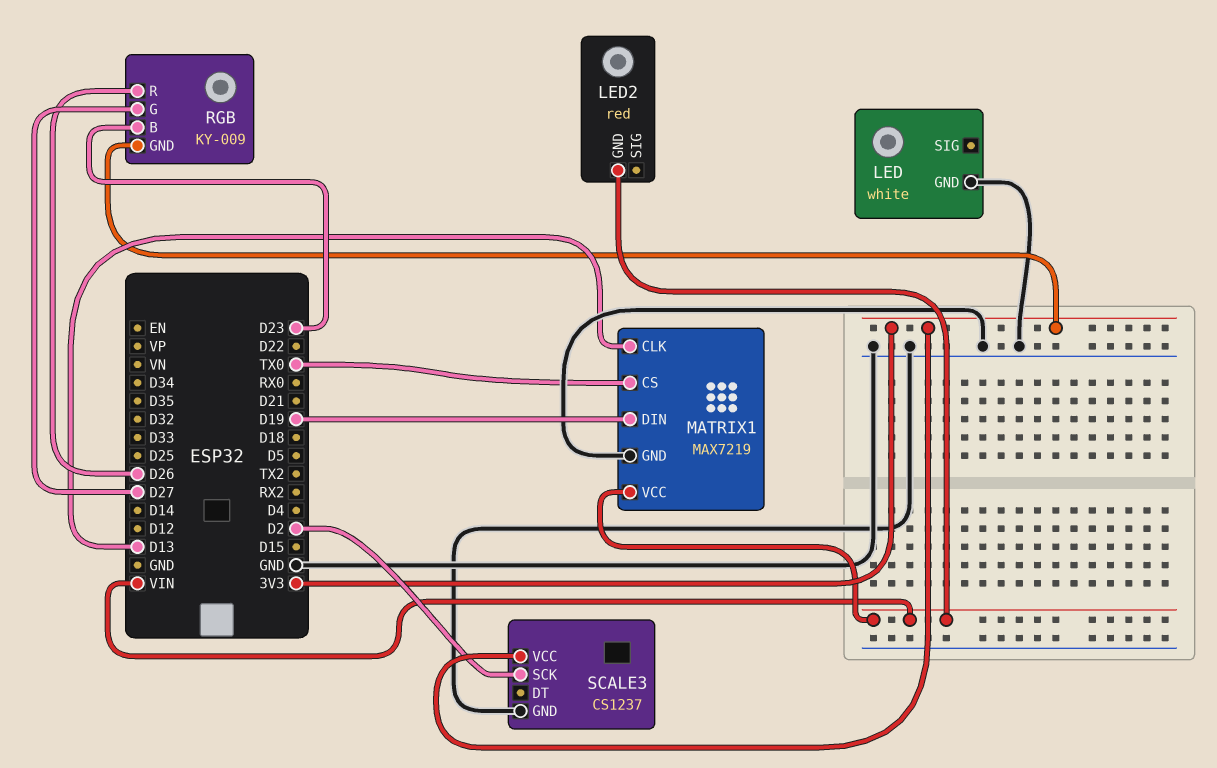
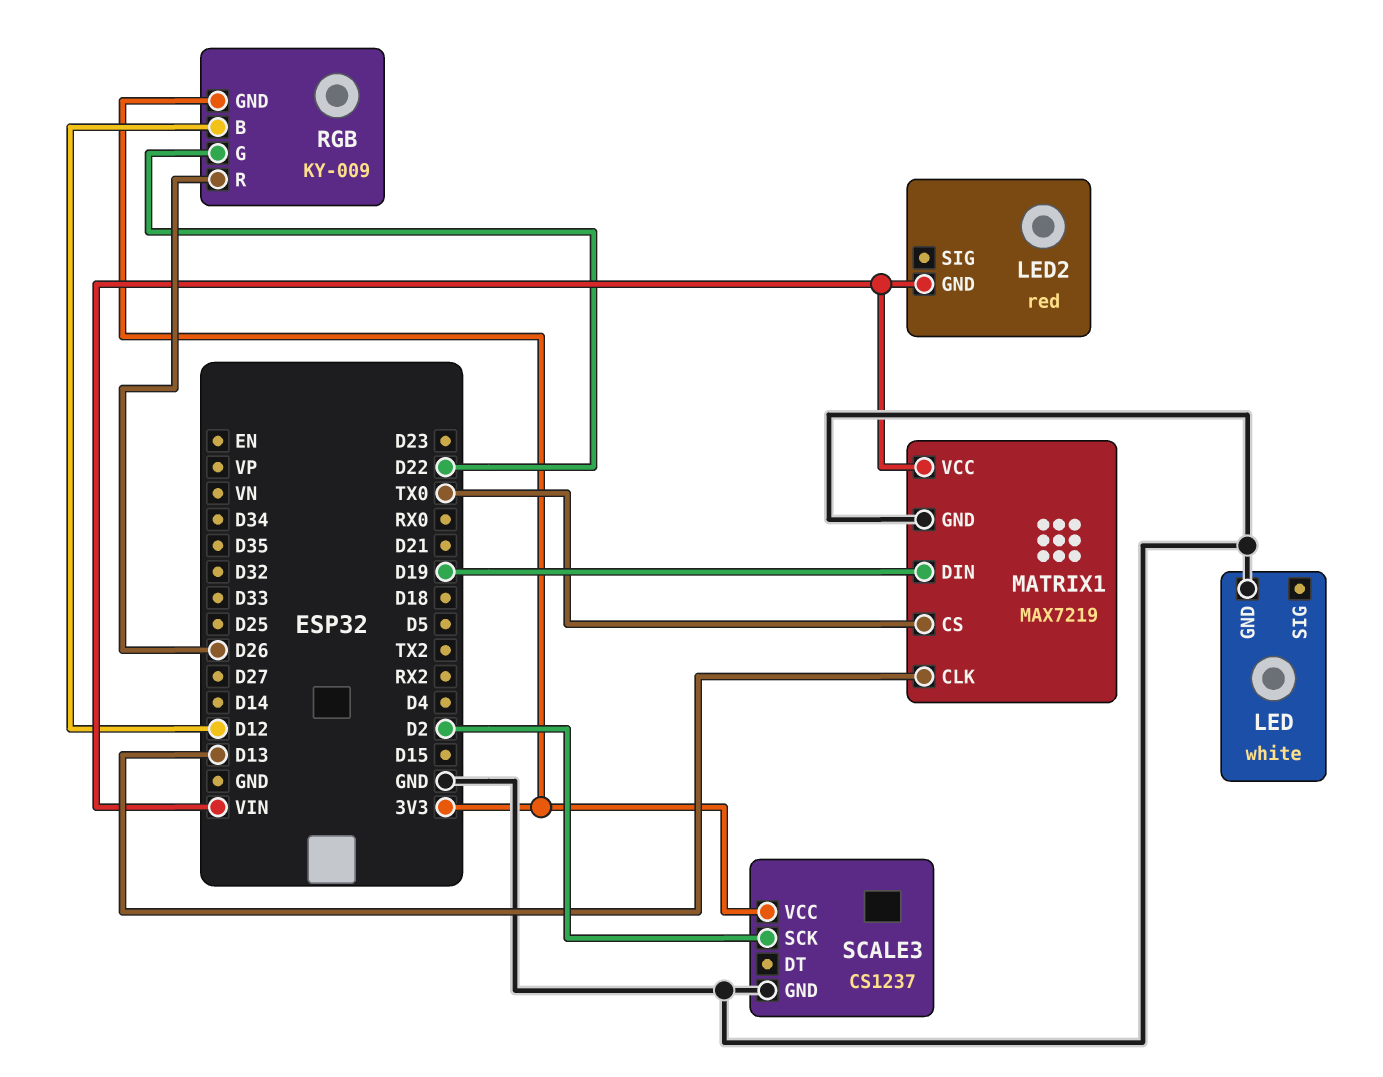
RGB pin B: D23 -> D12
RGB pin G: D27 -> D22

